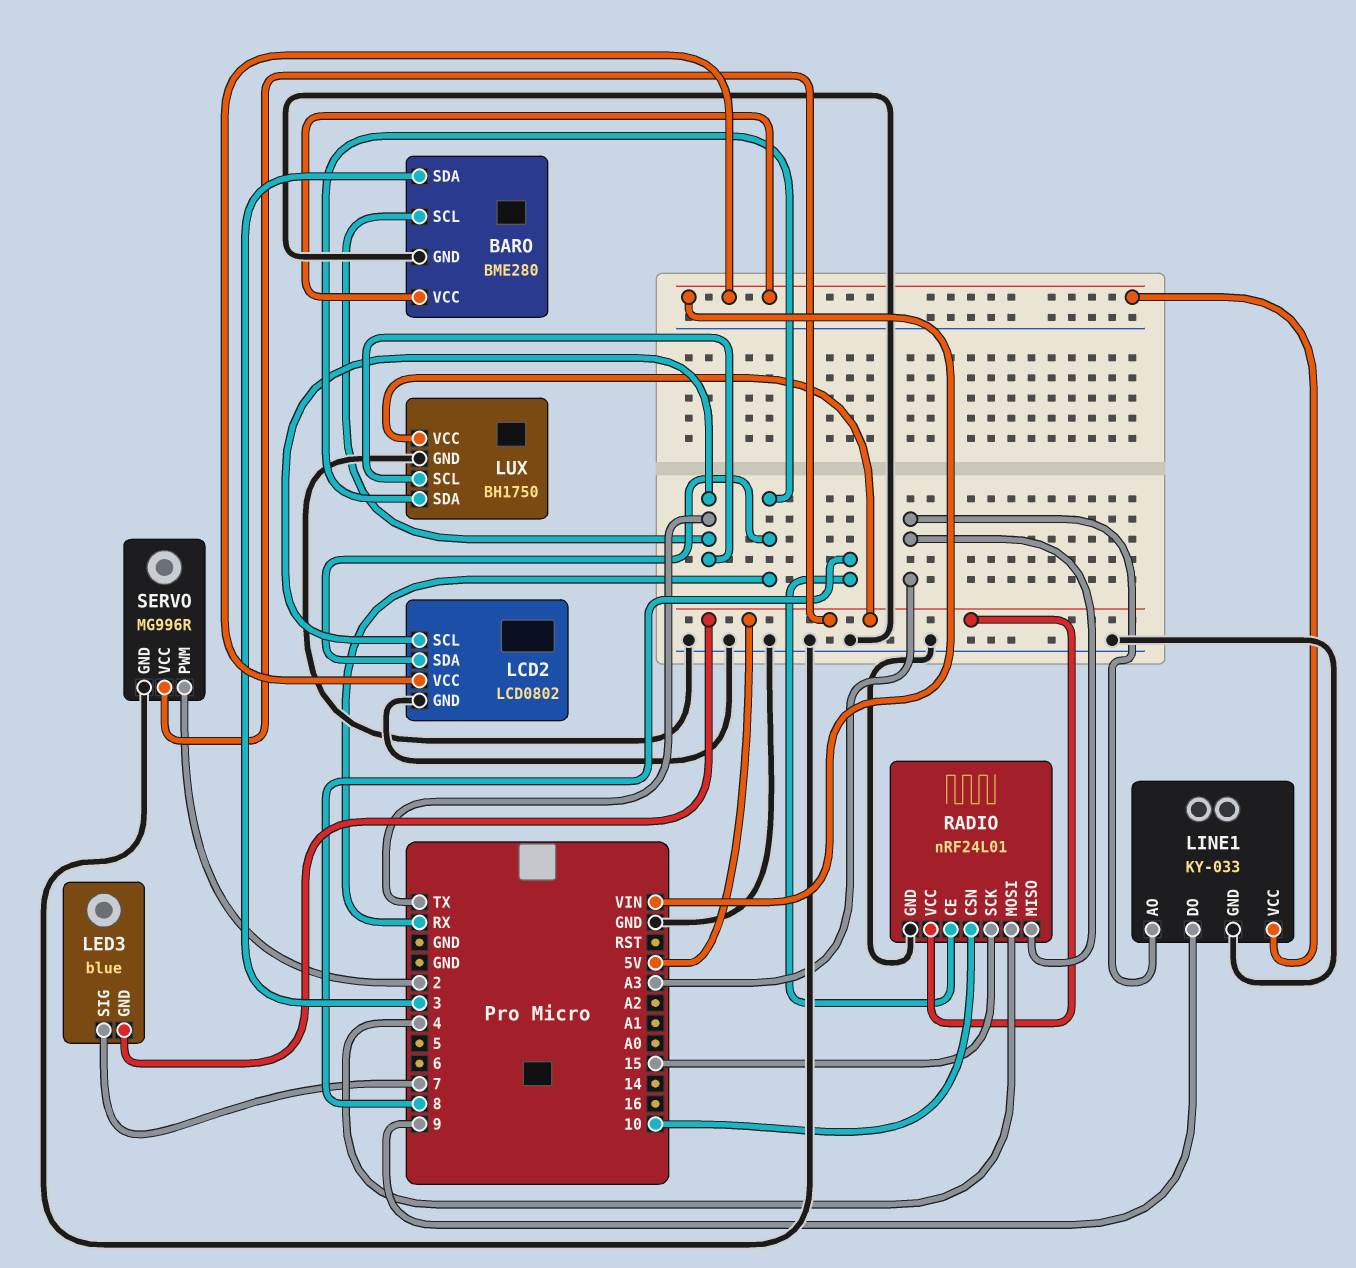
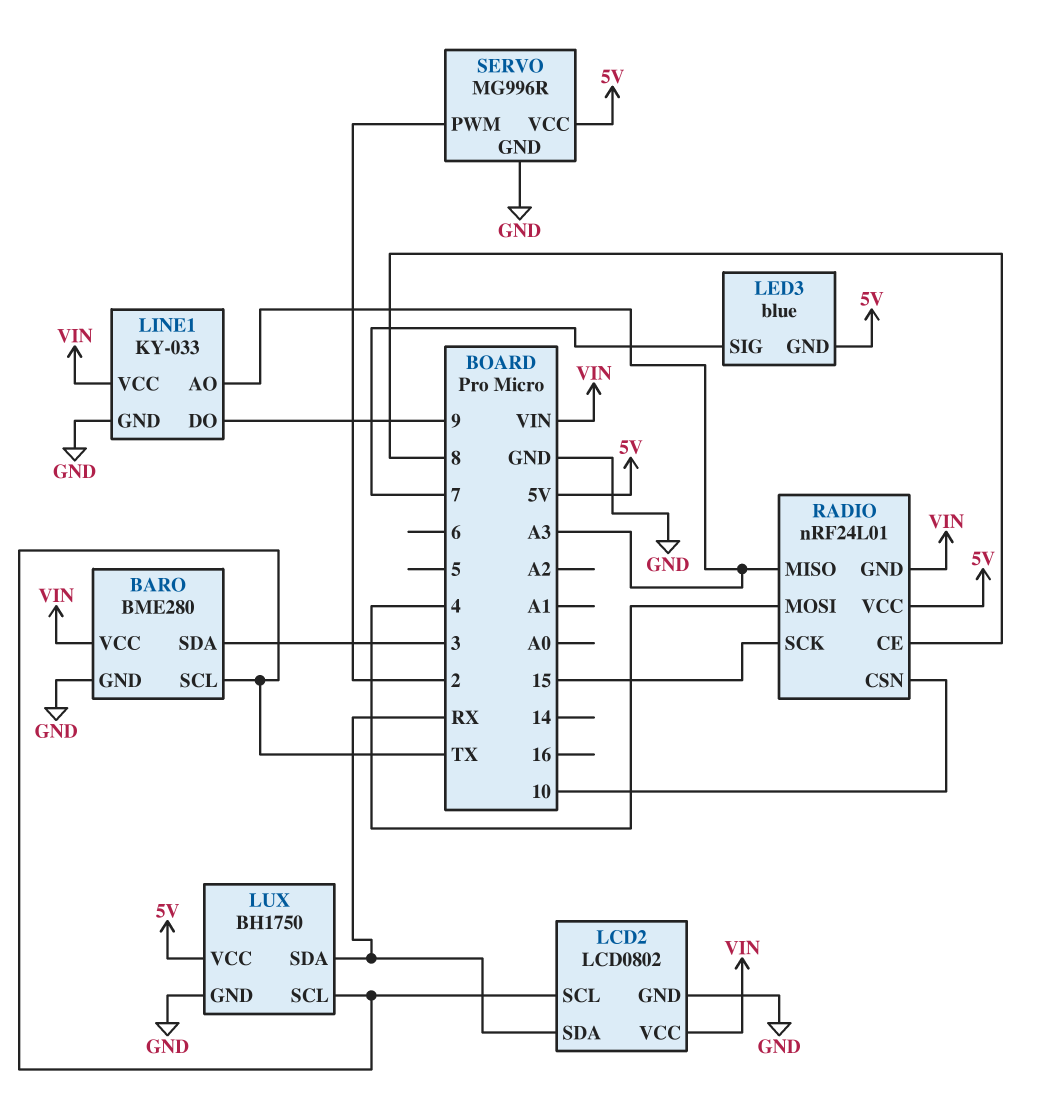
RADIO pin GND: GND -> VIN

